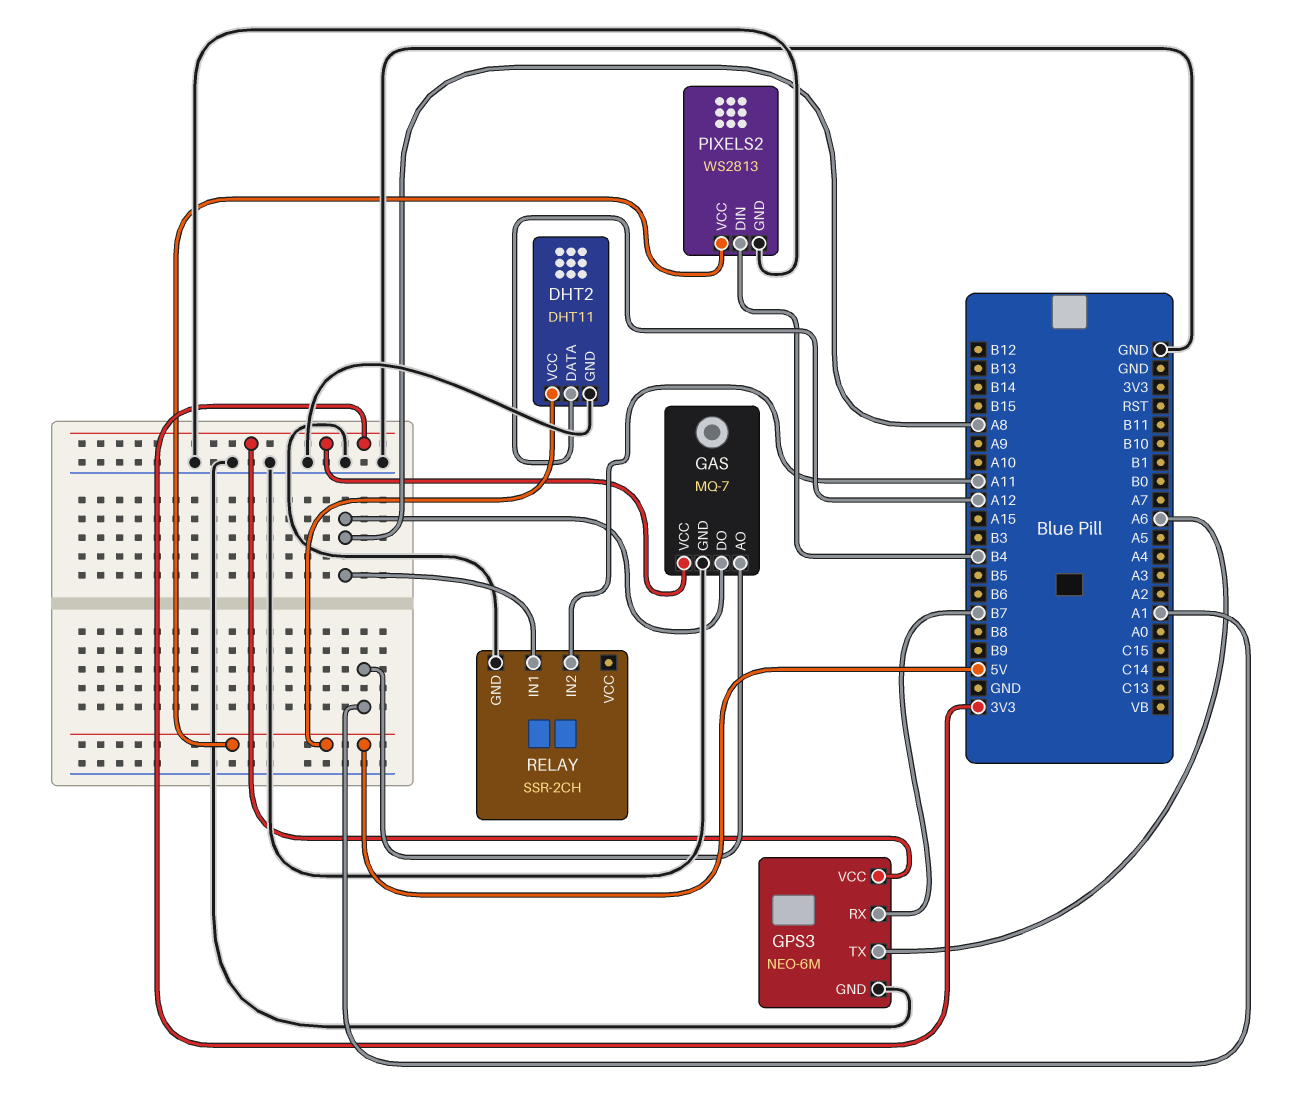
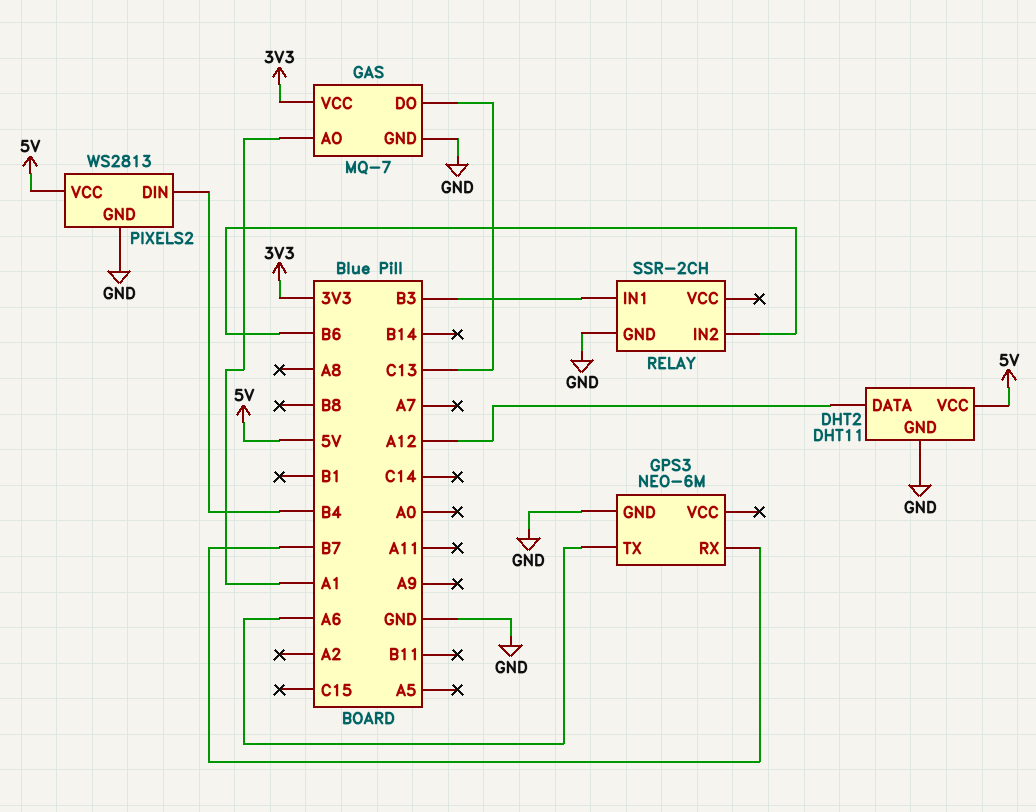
GAS pin DO: A8 -> C13
GPS3 pin VCC: 3V3 -> none
RELAY pin IN1: A8 -> B3
RELAY pin IN2: A11 -> B6

